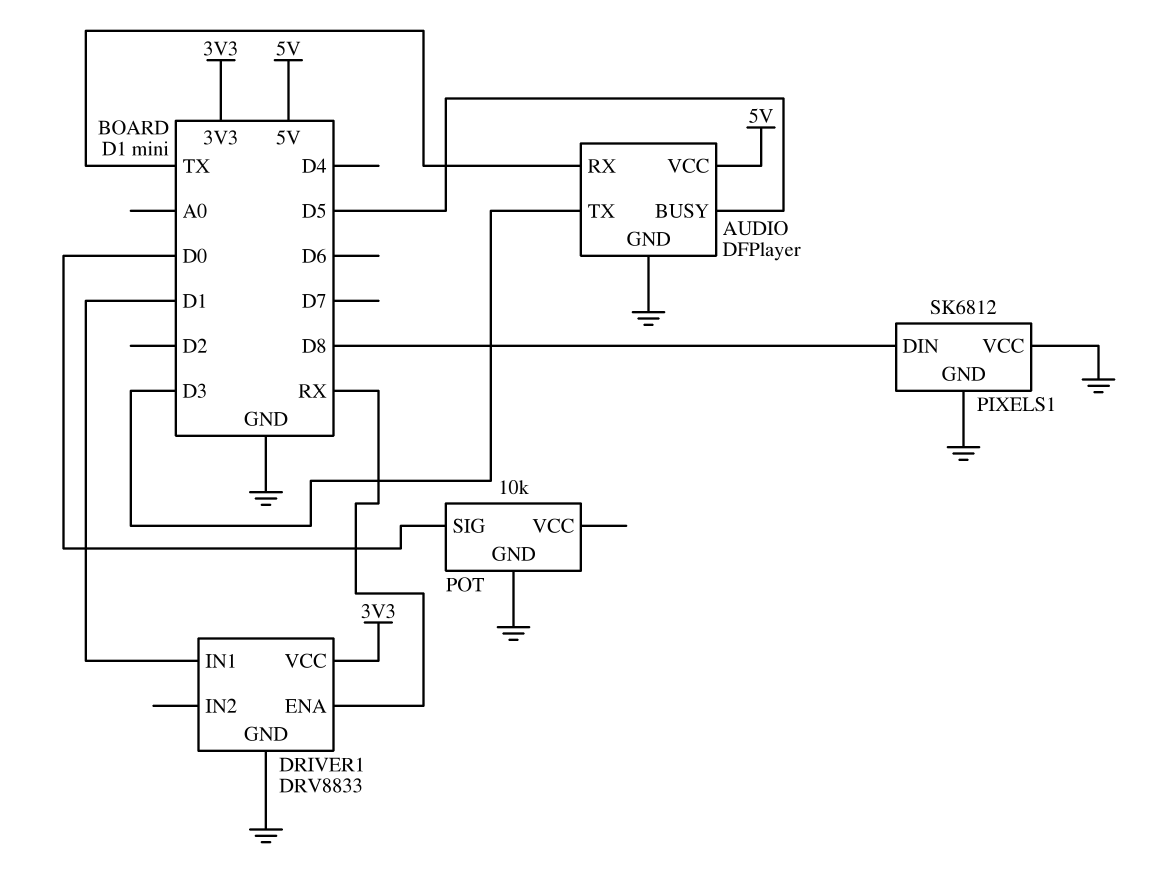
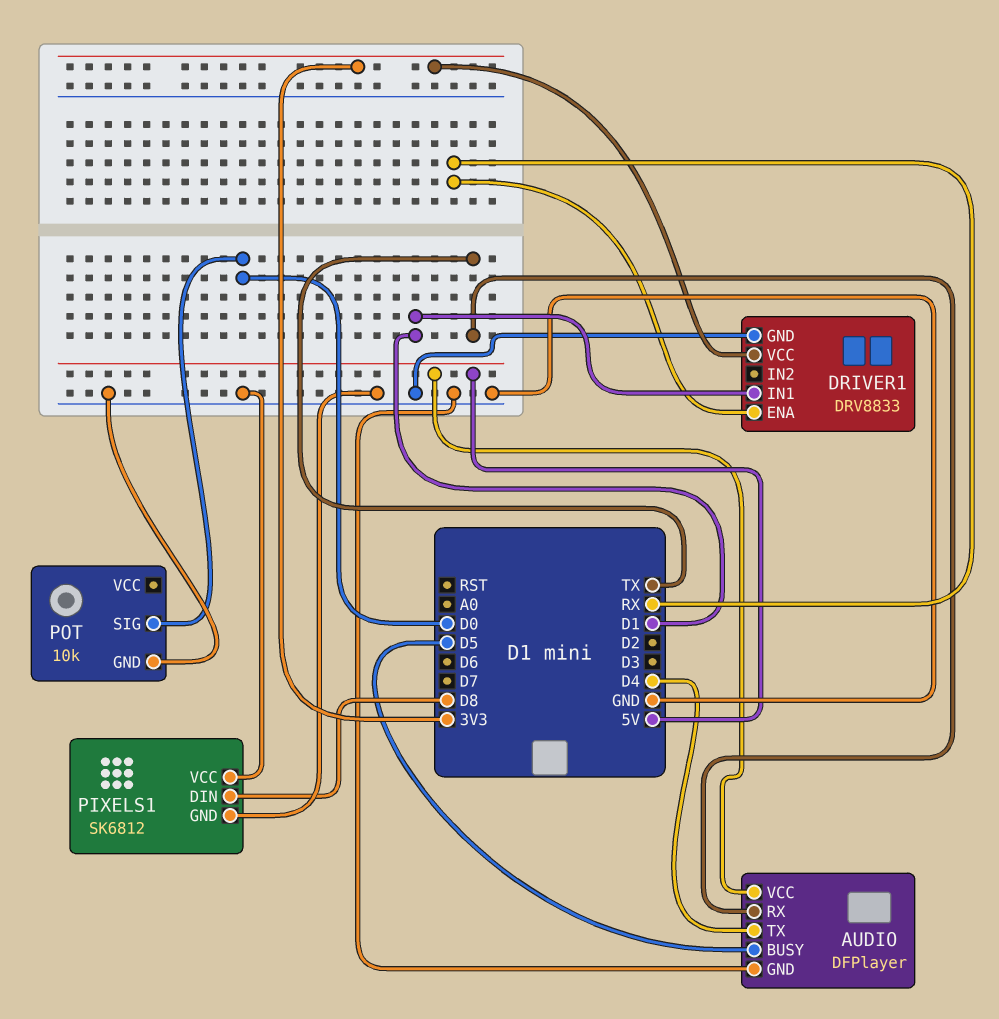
AUDIO pin TX: D3 -> D4

